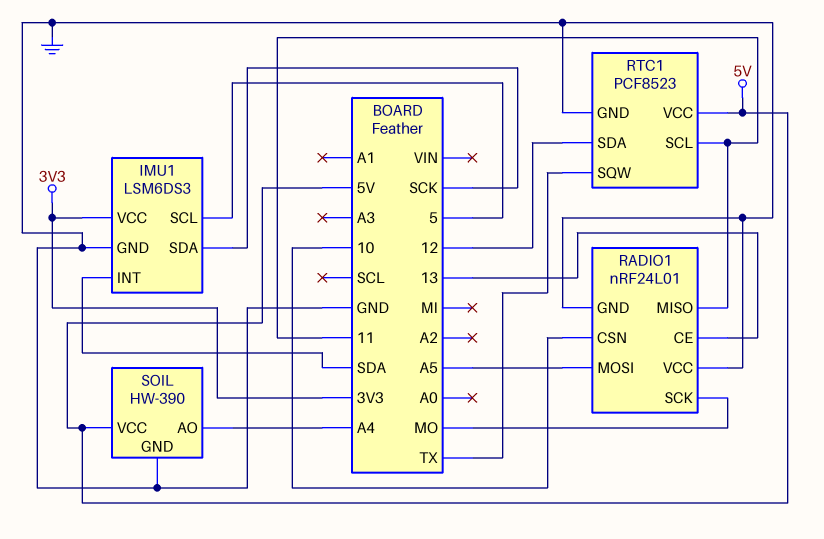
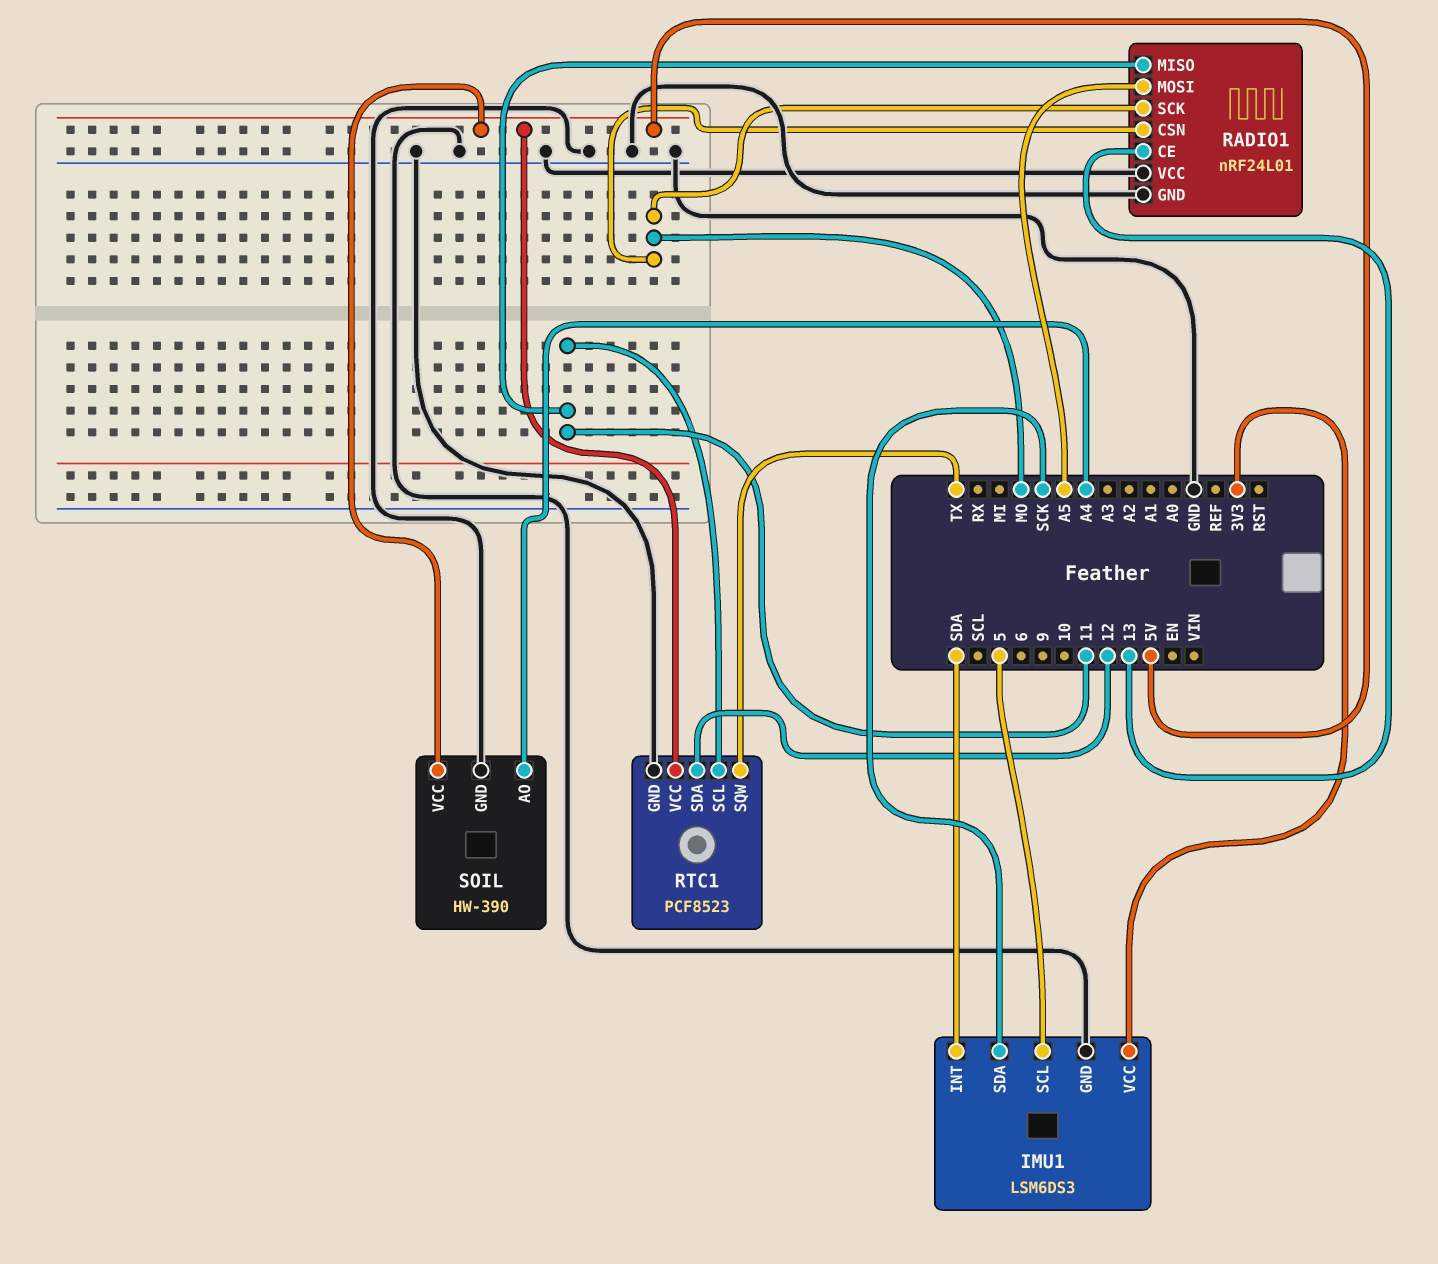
RADIO1 pin CSN: 10 -> MO

